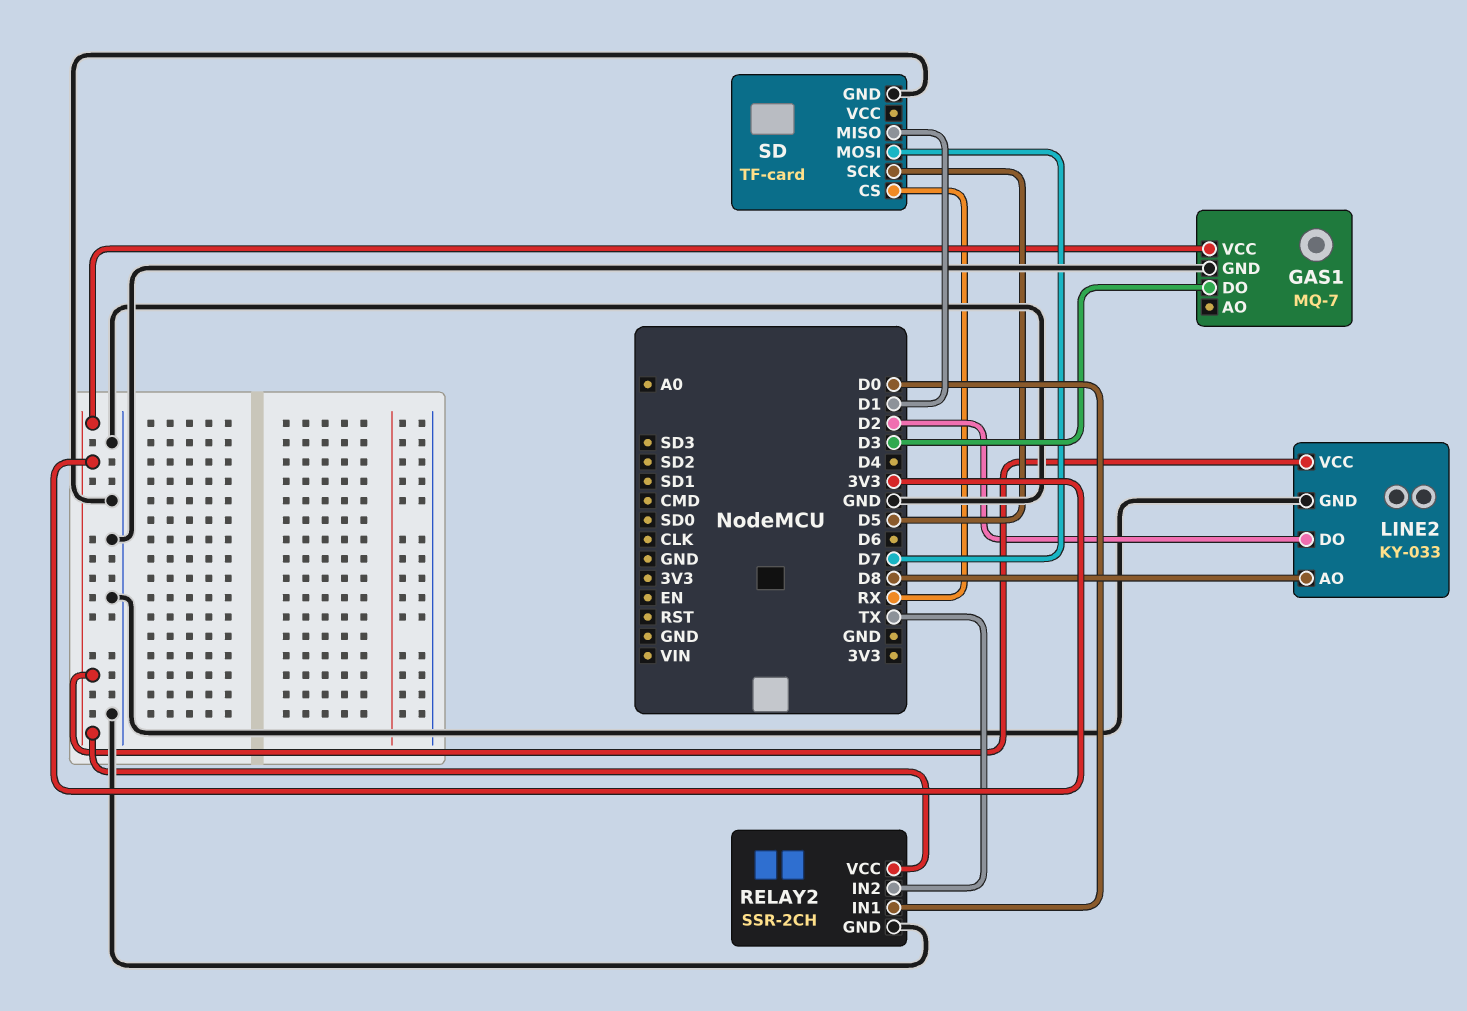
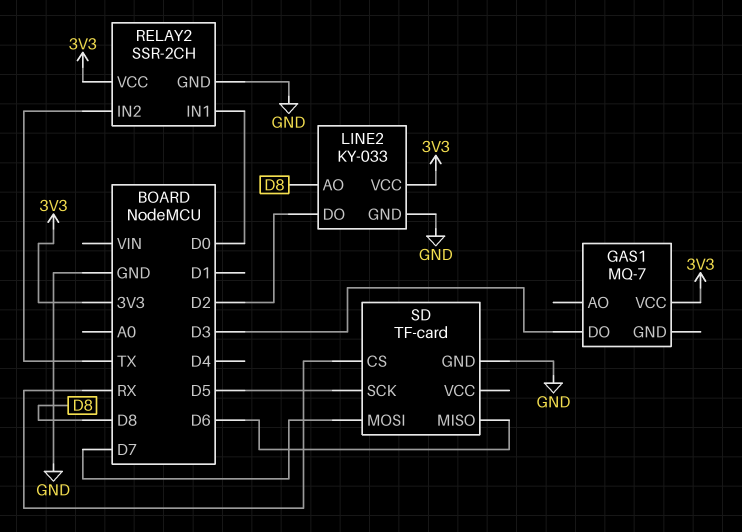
GAS1 pin GND: GND -> none
SD pin MISO: D1 -> D6

